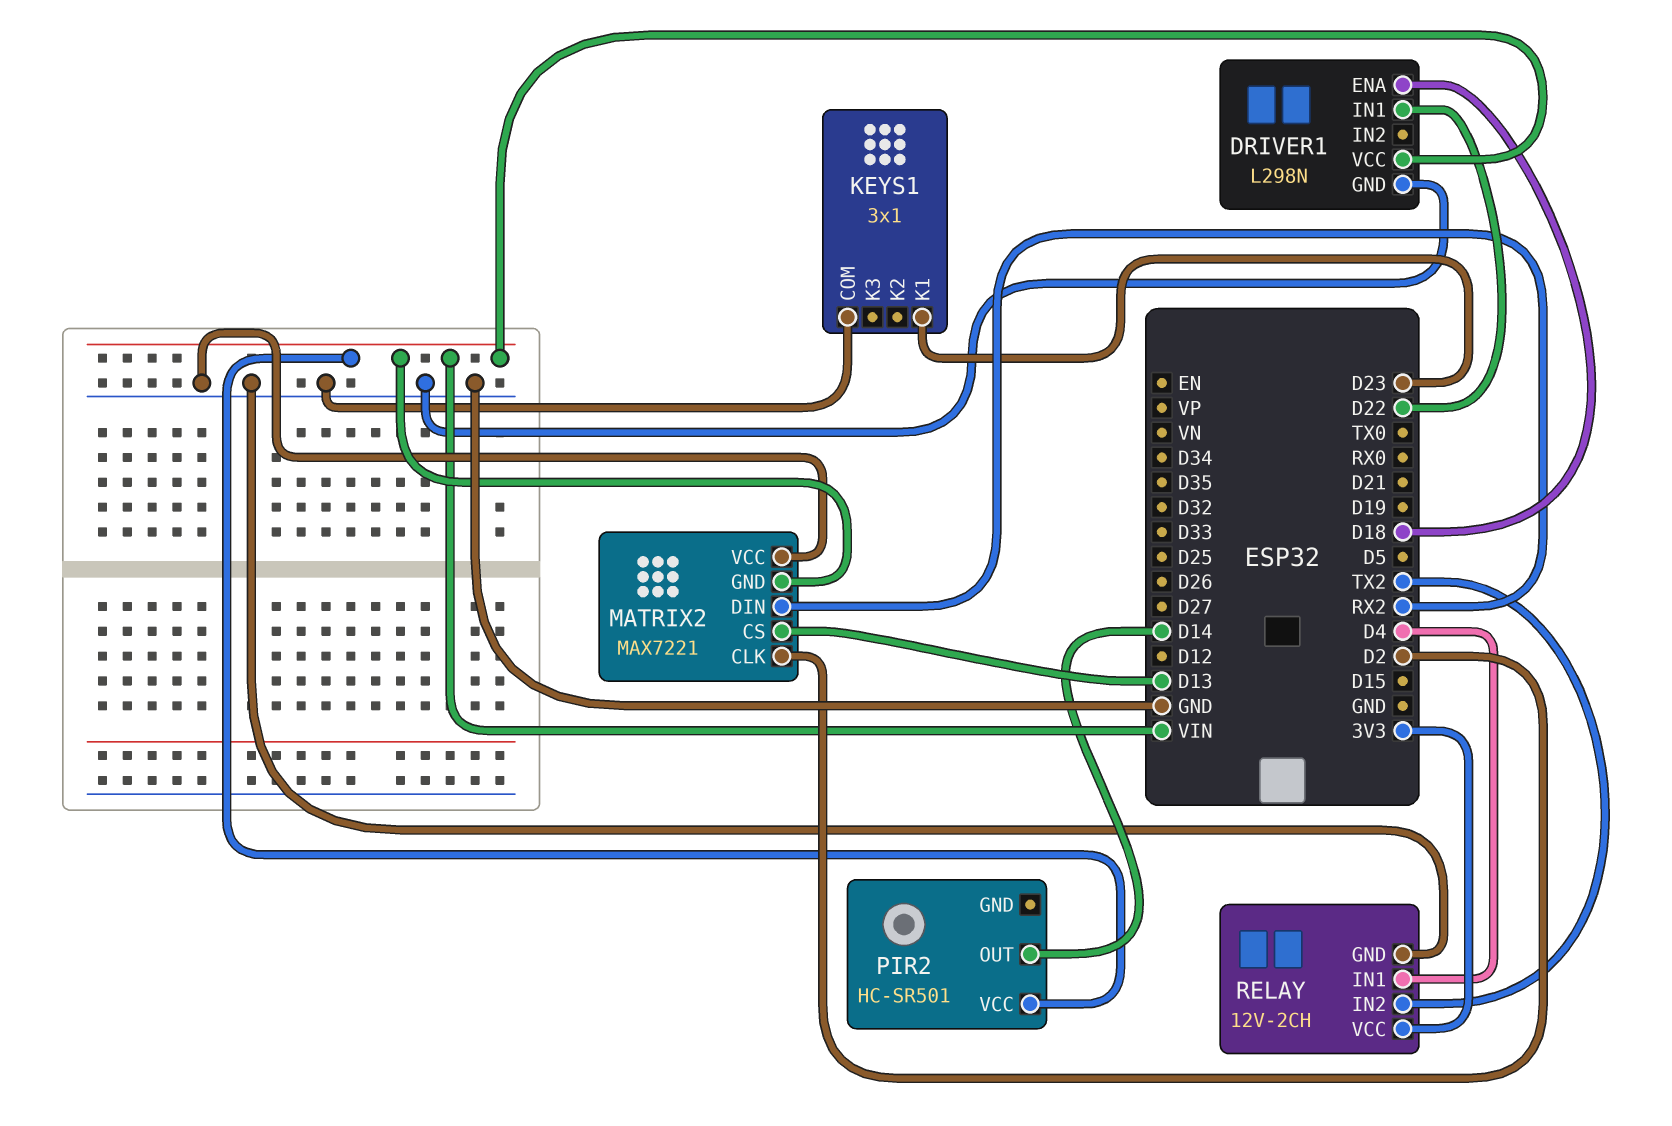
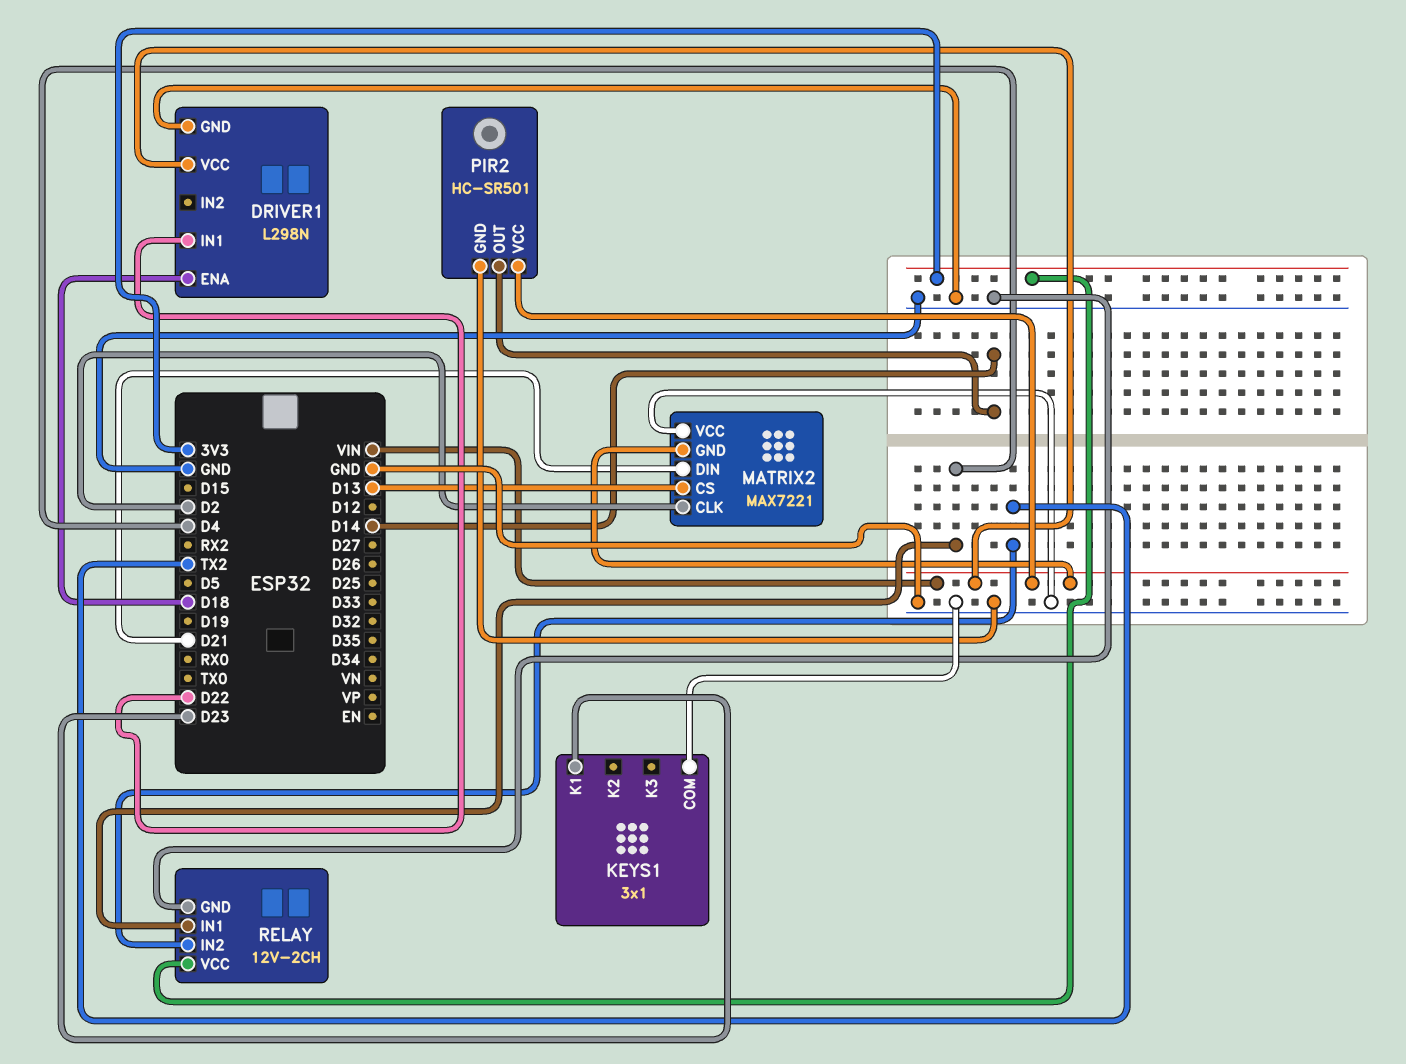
MATRIX2 pin DIN: RX2 -> D21
PIR2 pin GND: none -> GND

